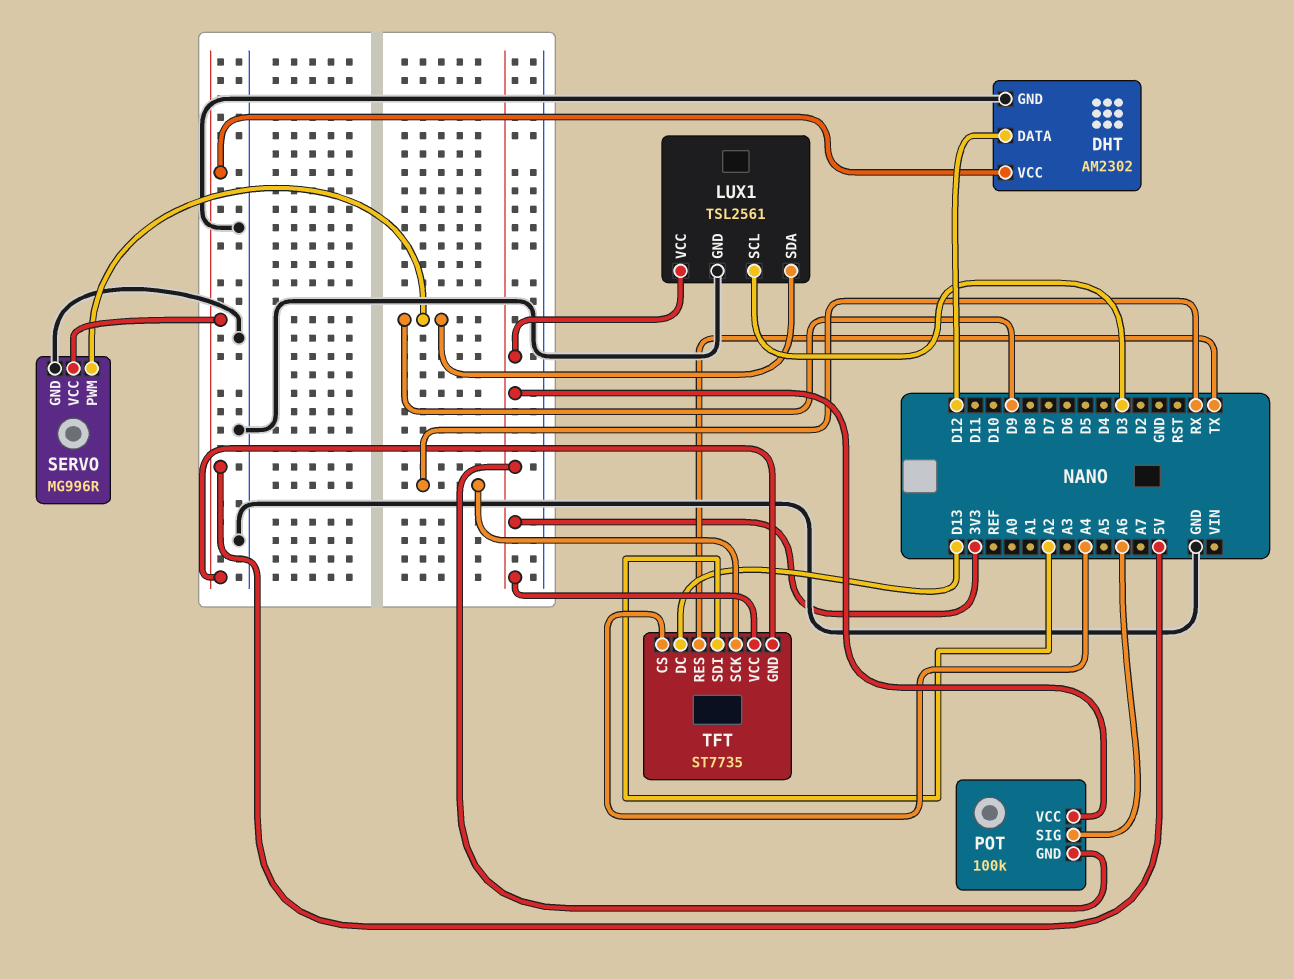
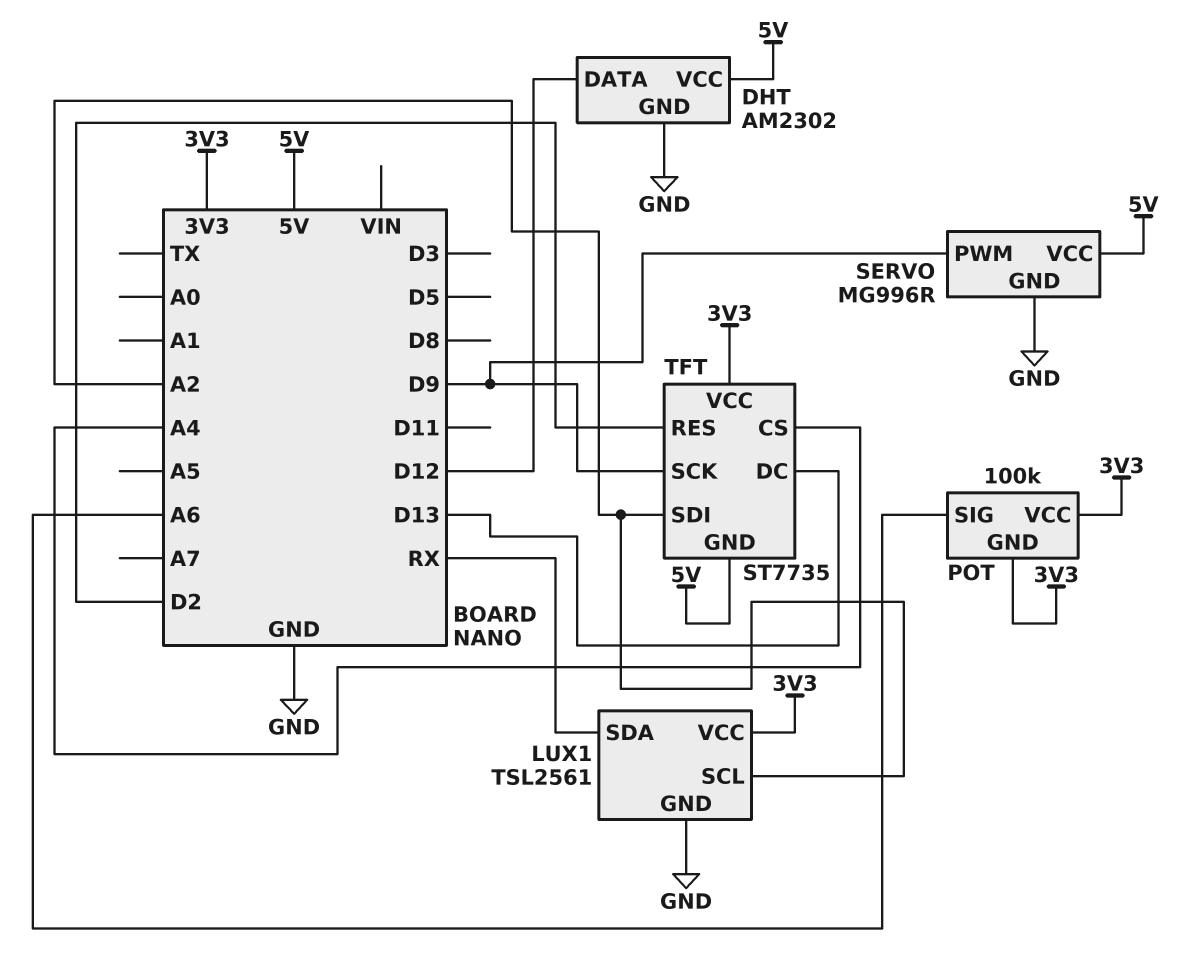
LUX1 pin SCL: D3 -> A2
LUX1 pin SDA: D9 -> RX
TFT pin RES: TX -> D2
TFT pin SCK: RX -> D9

